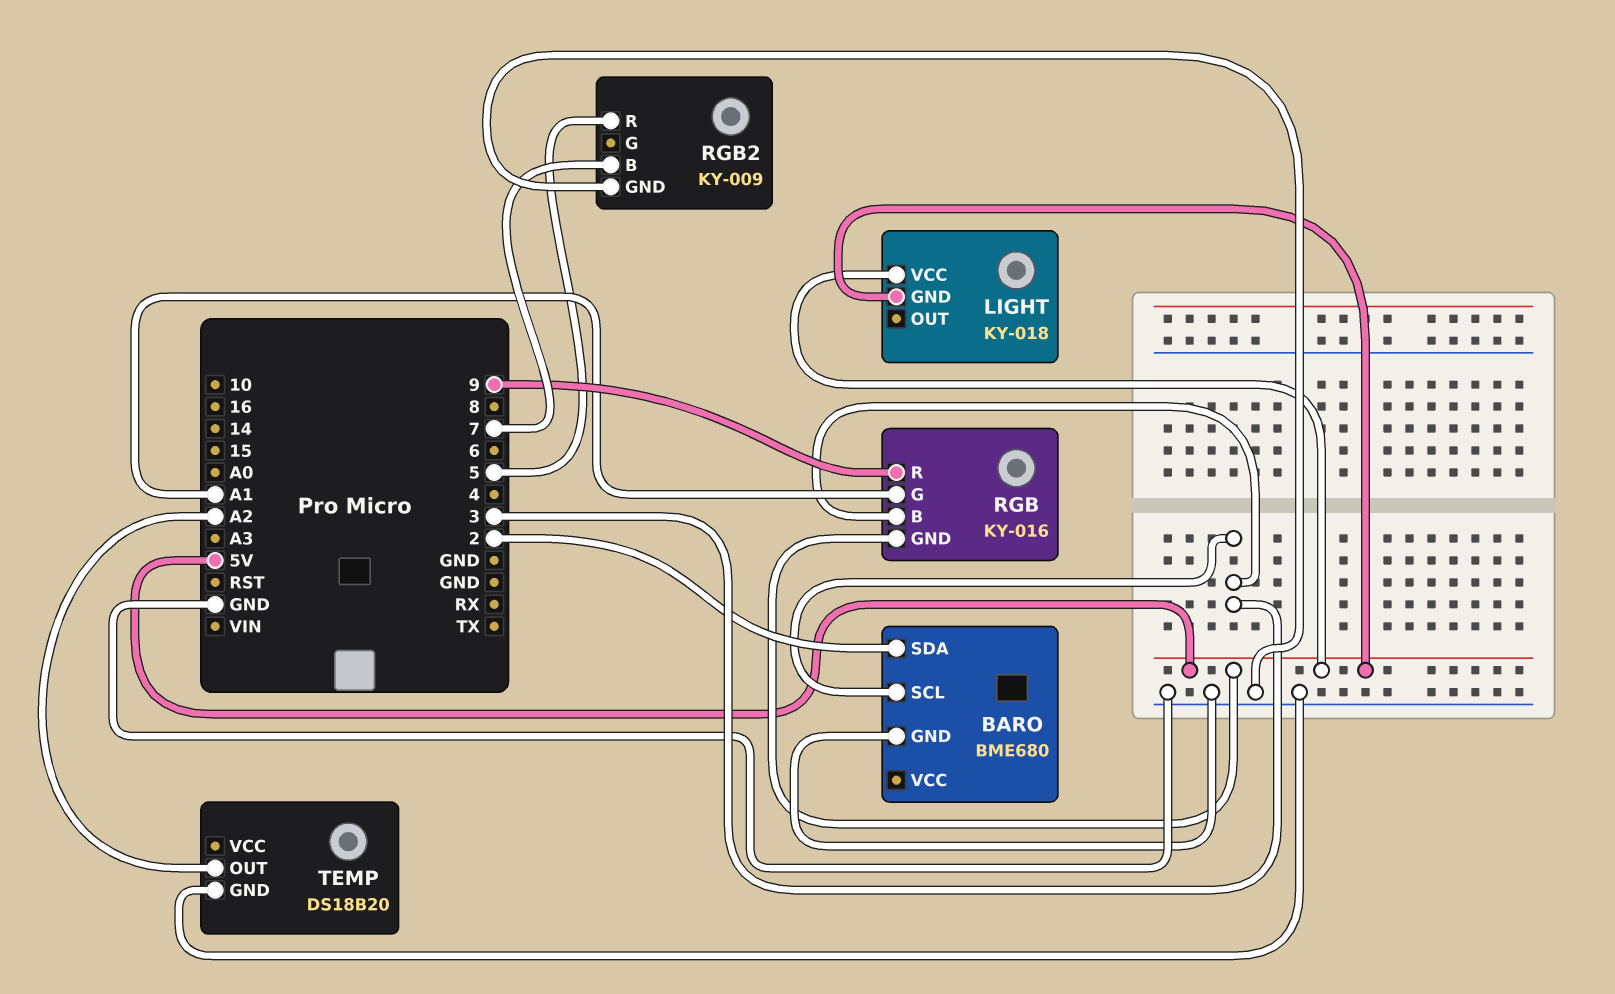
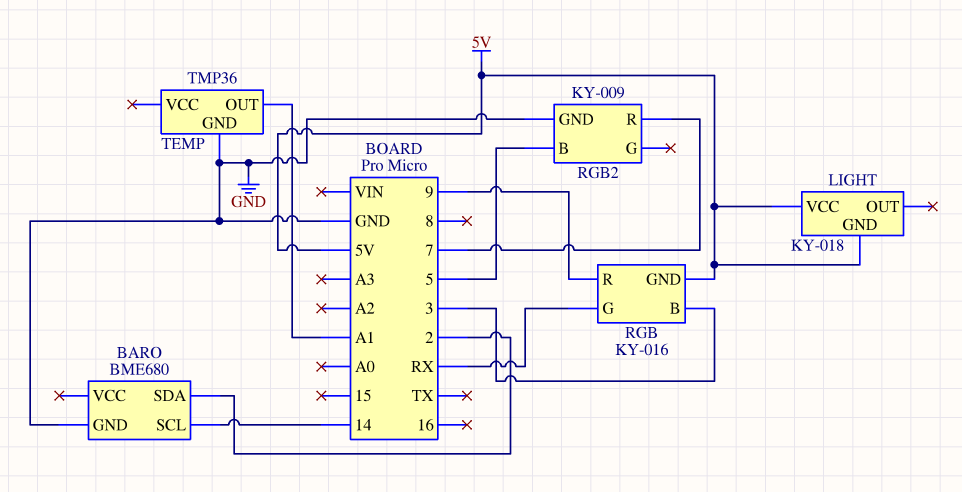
BARO pin SCL: 3 -> 14
RGB pin G: A1 -> RX
RGB2 pin B: 7 -> 5
RGB2 pin R: 5 -> 7
TEMP: DS18B20 -> TMP36
TEMP pin OUT: A2 -> A1

